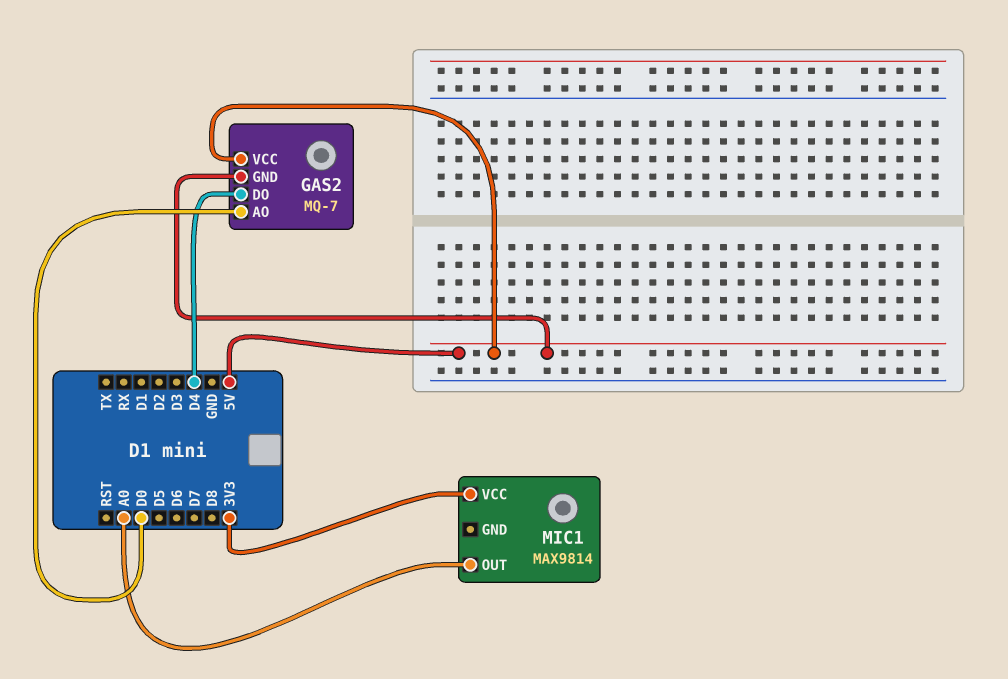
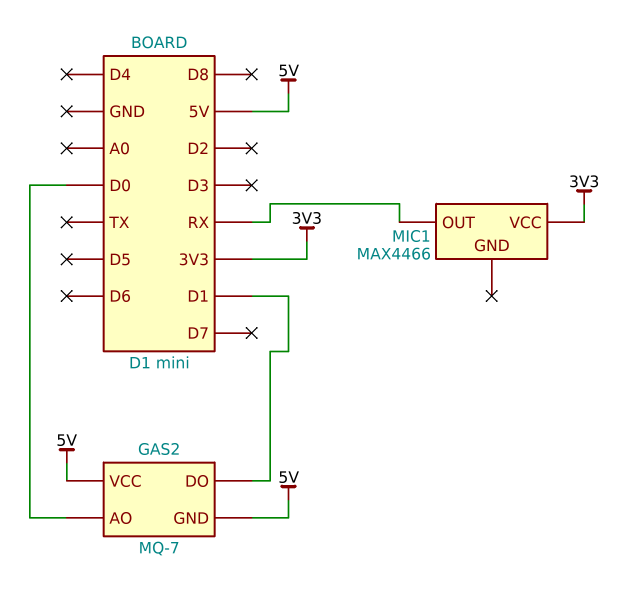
GAS2 pin DO: D4 -> D1
MIC1: MAX9814 -> MAX4466
MIC1 pin OUT: A0 -> RX

